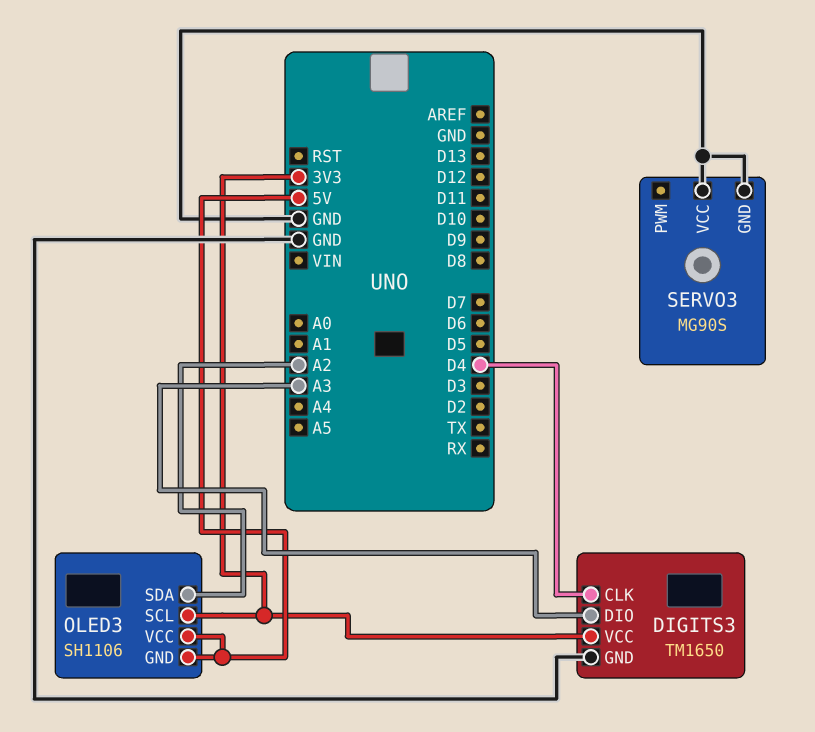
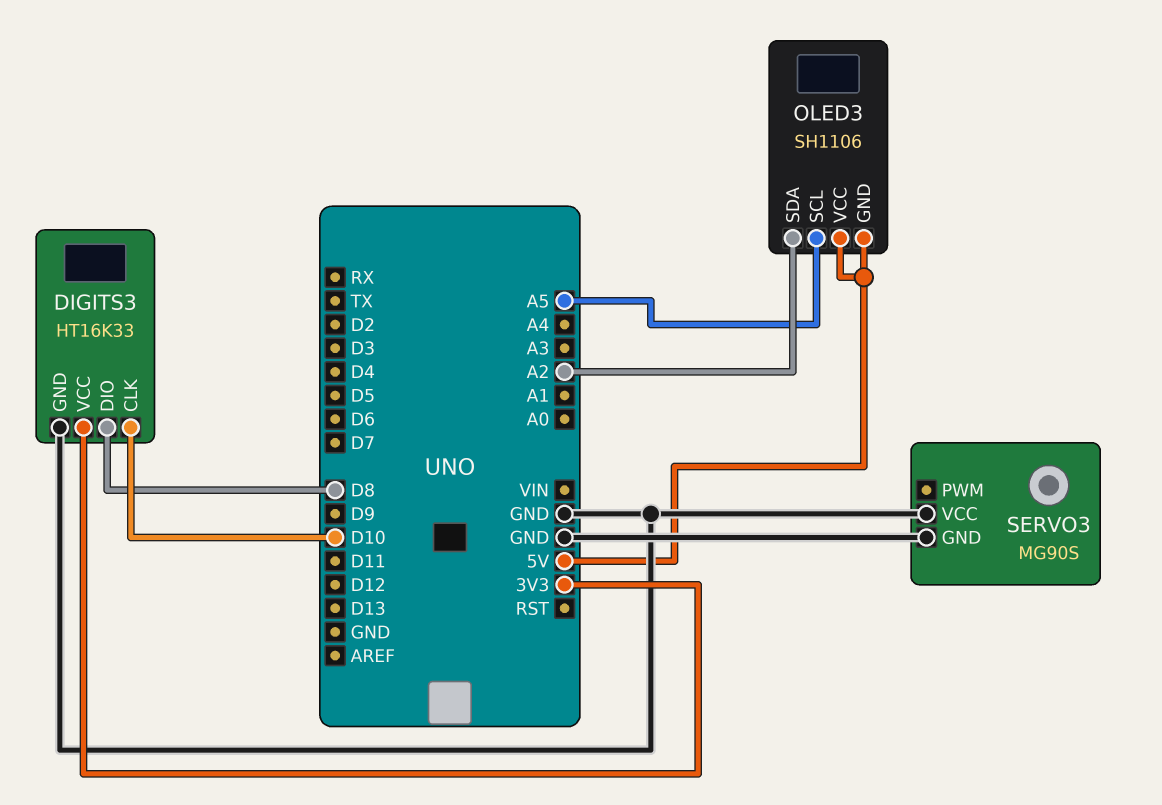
DIGITS3: TM1650 -> HT16K33
DIGITS3 pin CLK: D4 -> D10
DIGITS3 pin DIO: A3 -> D8
OLED3 pin SCL: 3V3 -> A5

